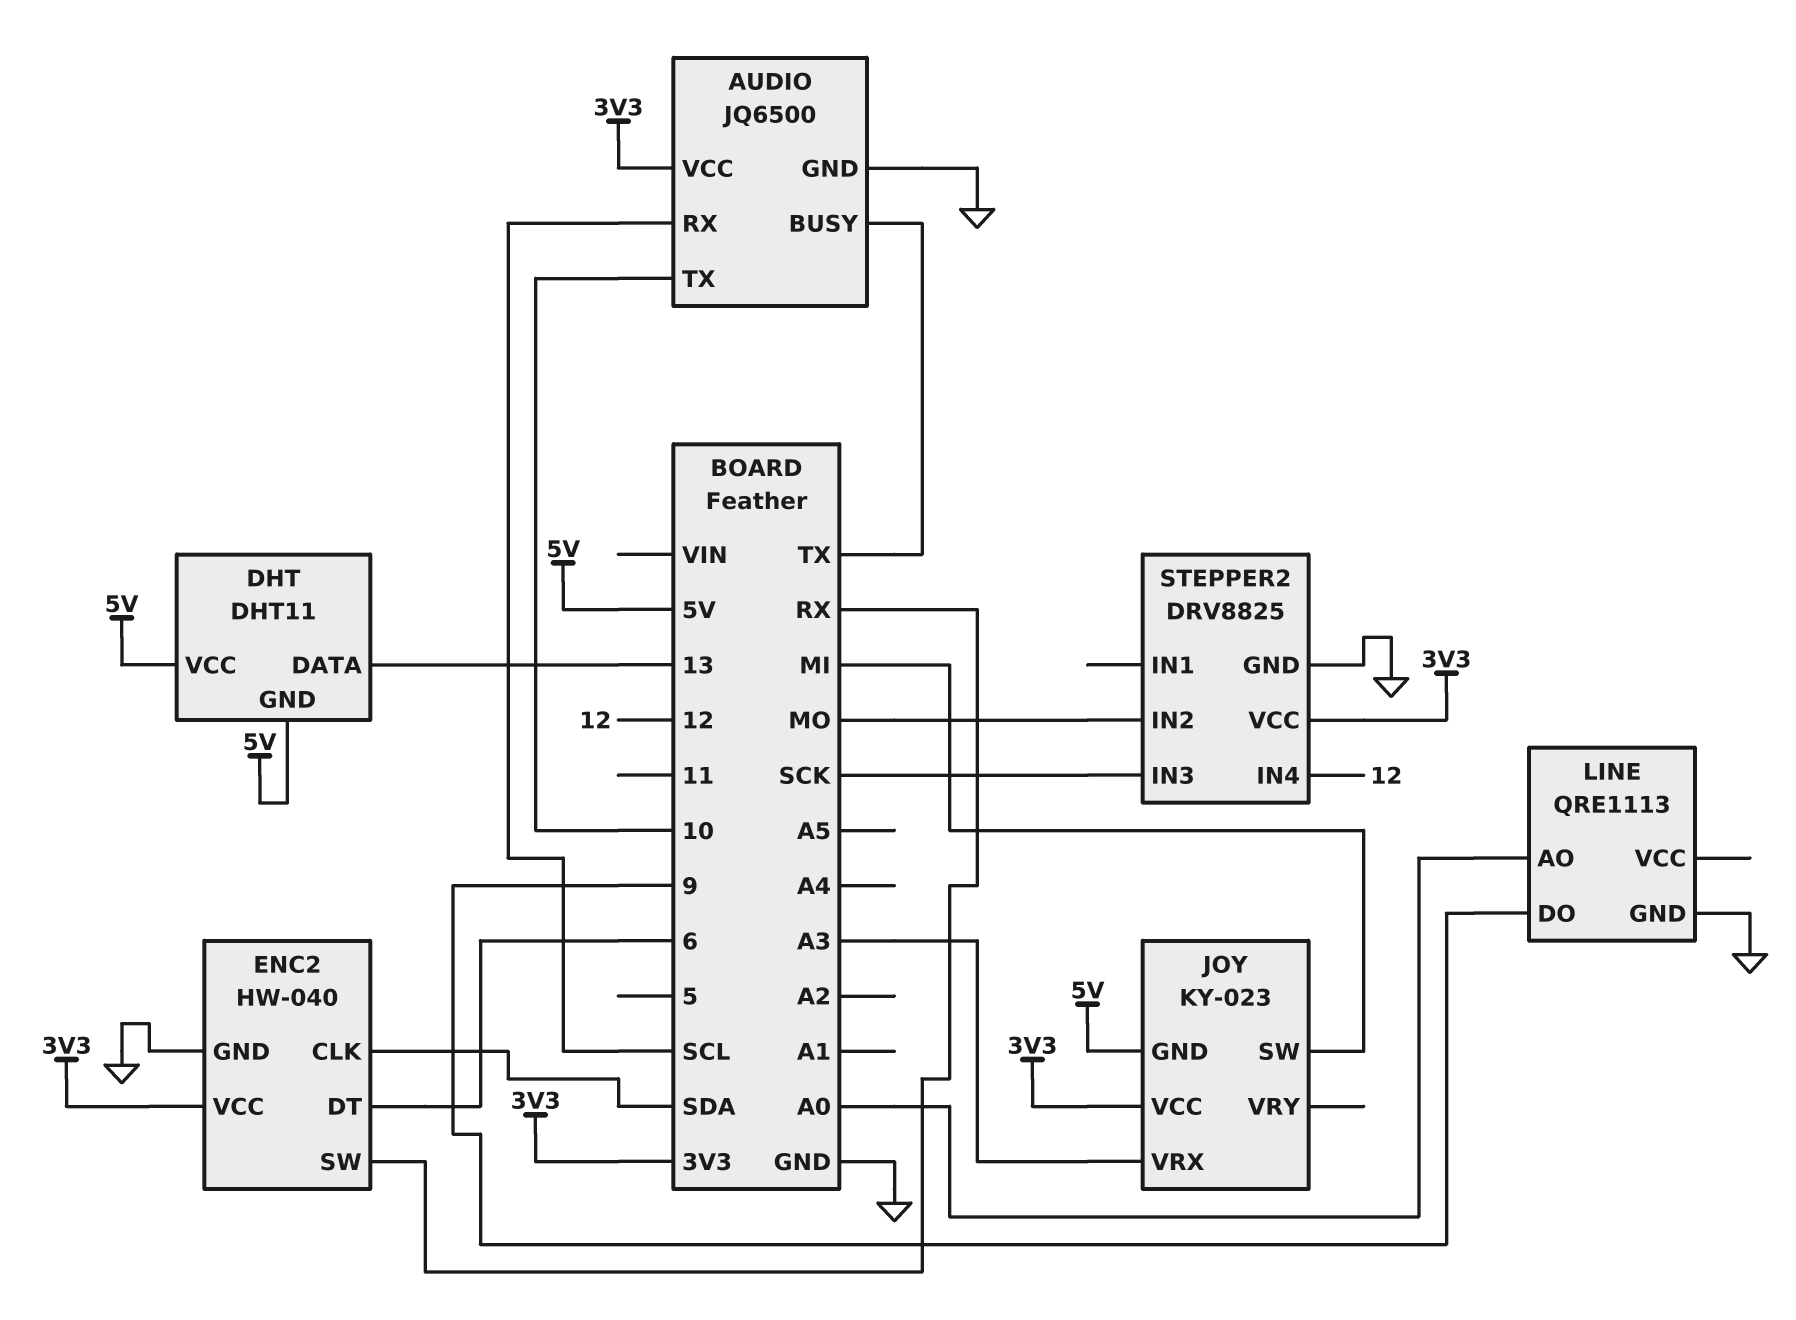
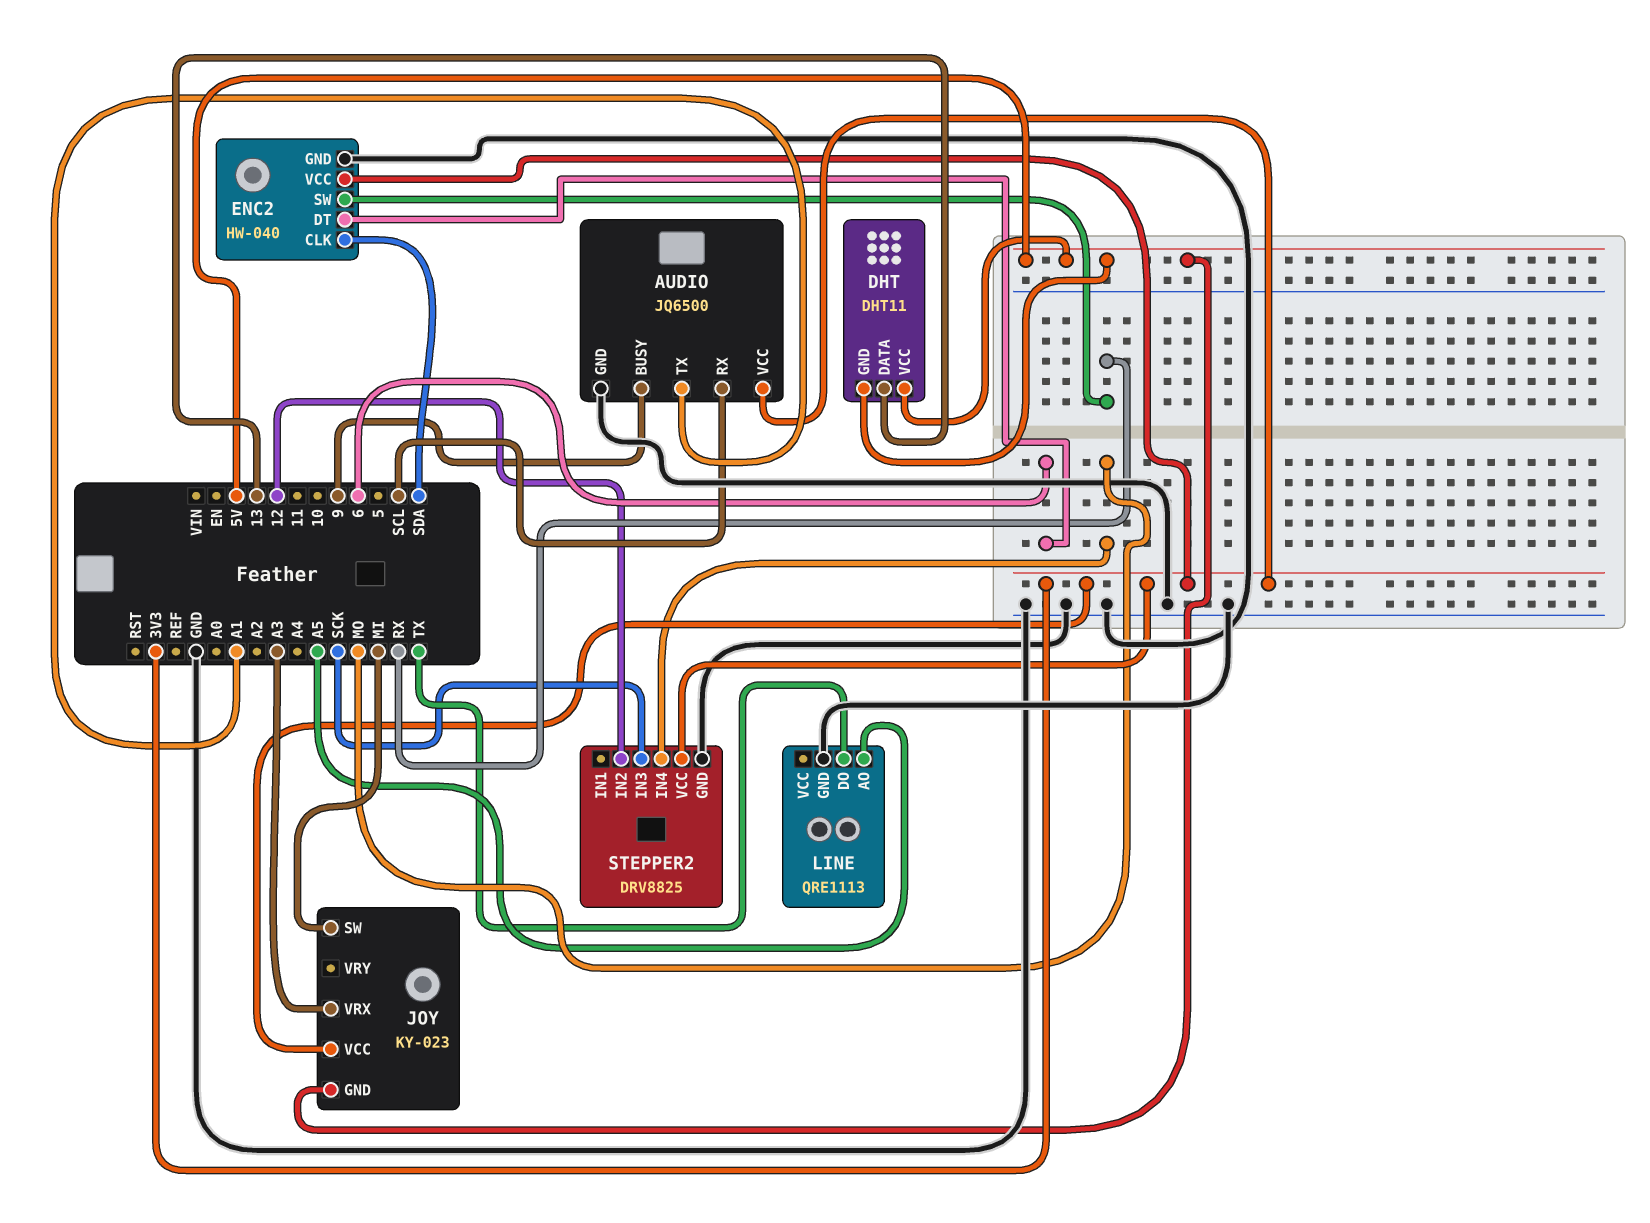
AUDIO pin BUSY: TX -> 9
AUDIO pin TX: 10 -> A1
LINE pin AO: A0 -> A5
LINE pin DO: 9 -> TX
STEPPER2 pin IN2: MO -> 12
STEPPER2 pin IN4: 12 -> MO

